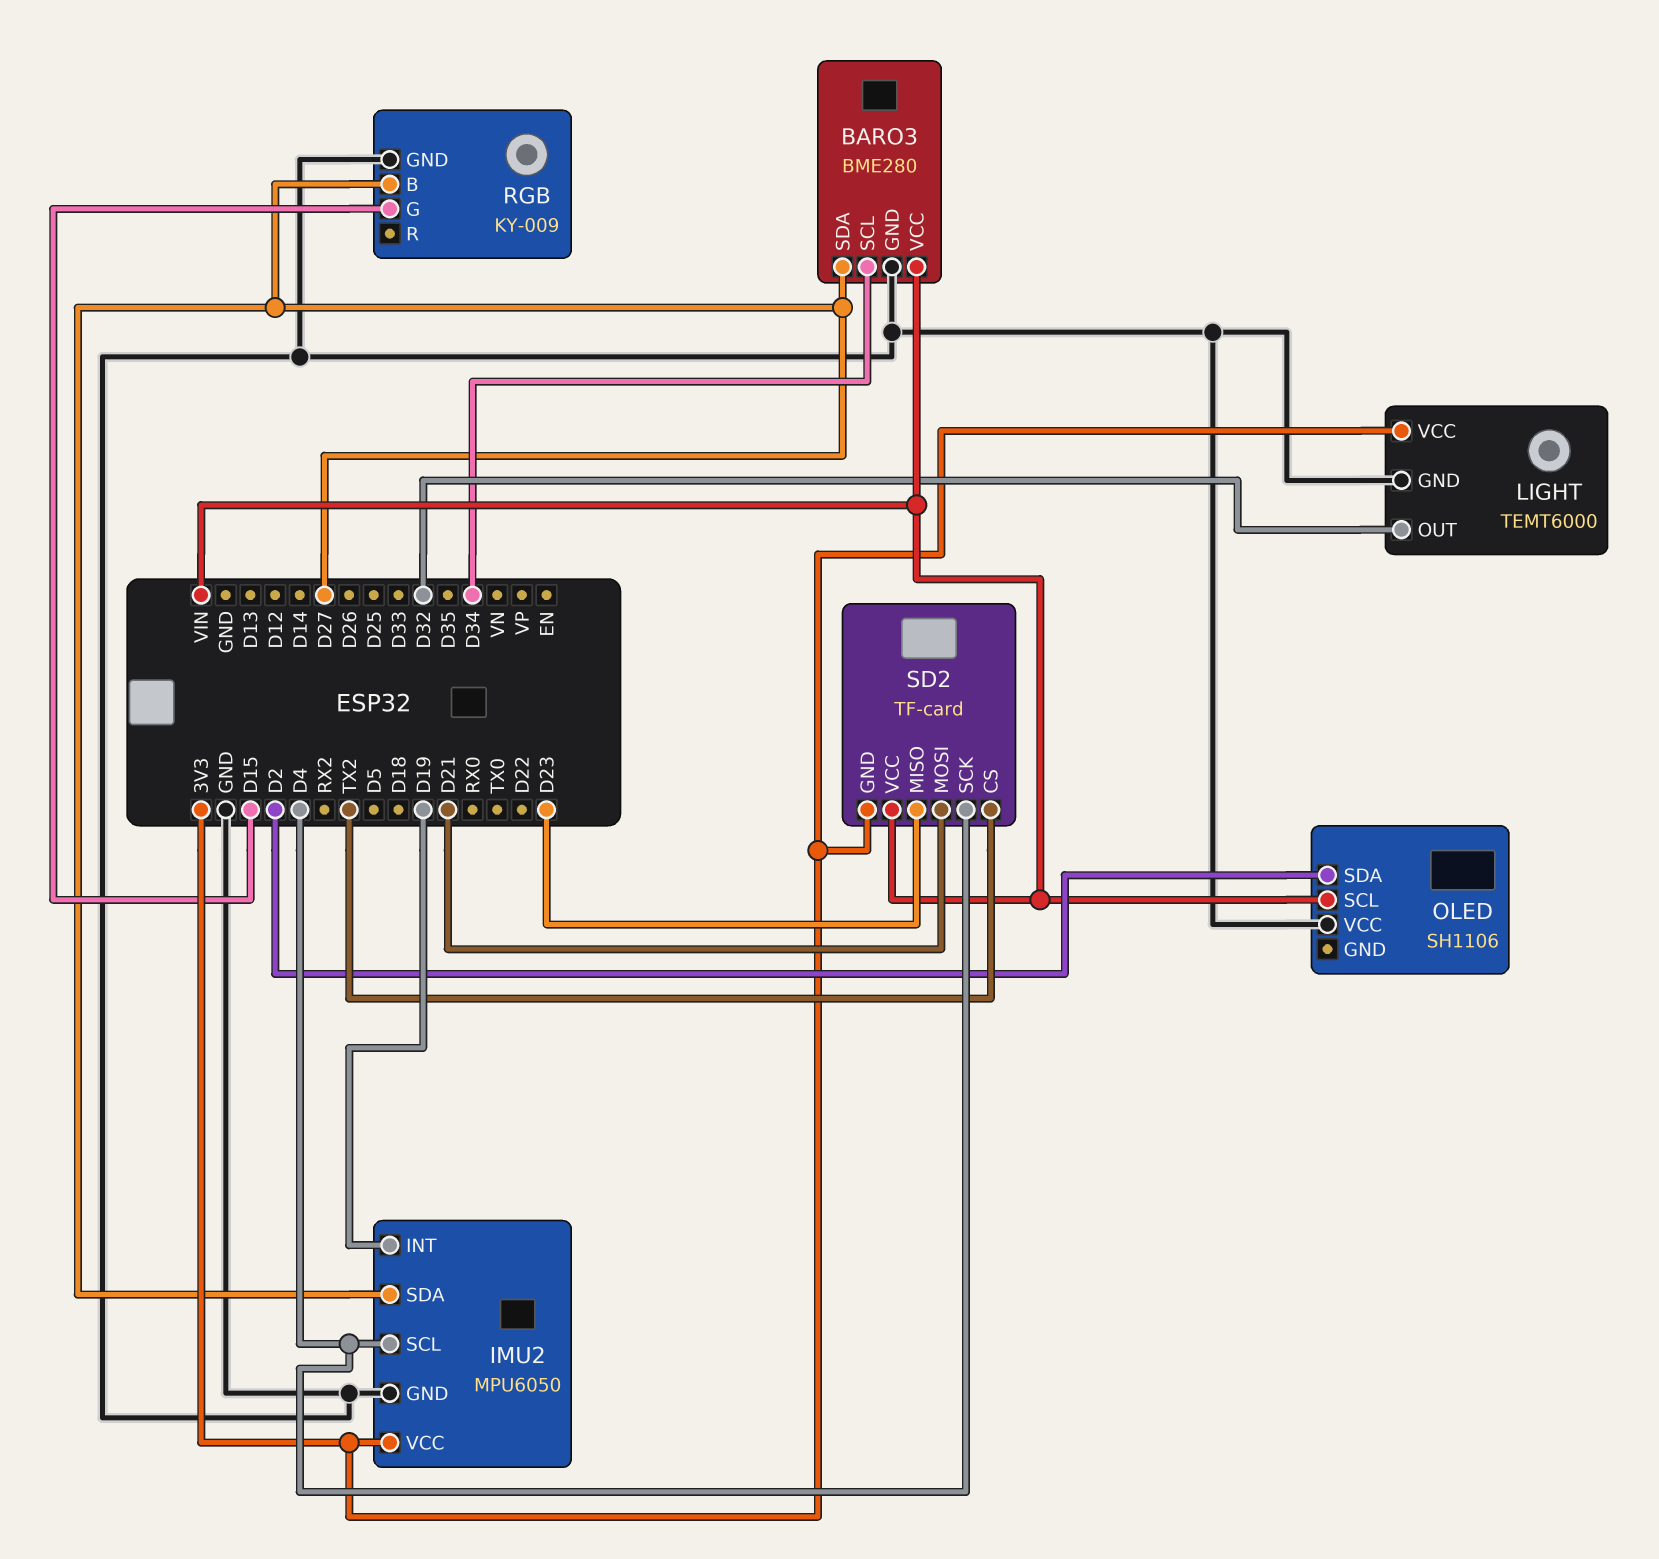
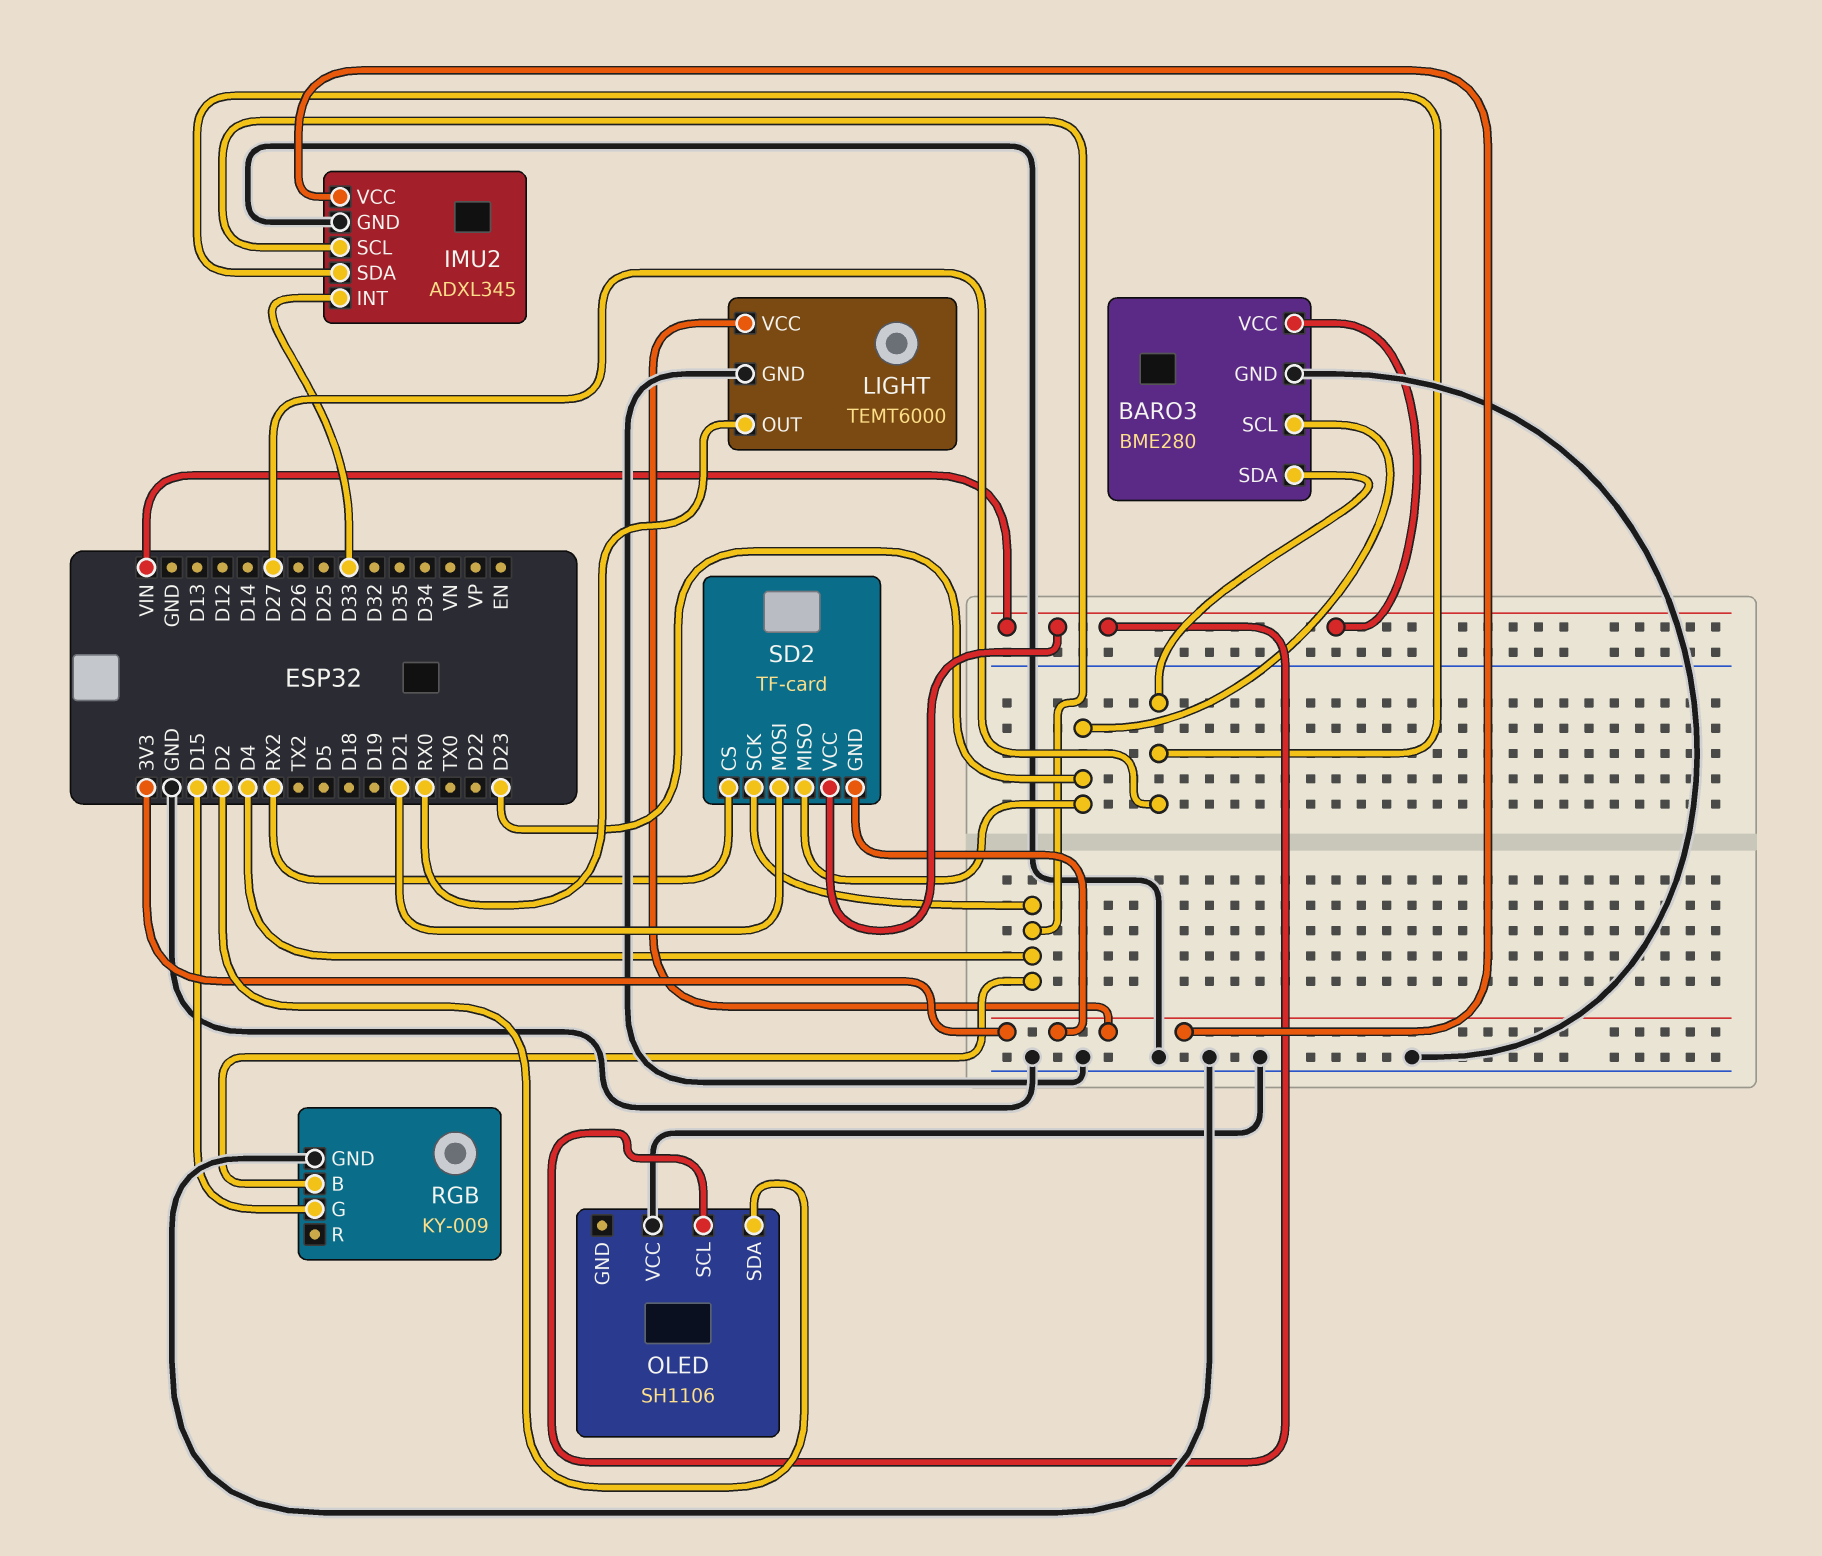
BARO3 pin SCL: D34 -> D23
IMU2: MPU6050 -> ADXL345
IMU2 pin INT: D19 -> D33
LIGHT pin OUT: D32 -> RX0
RGB pin B: D27 -> D4
SD2 pin CS: TX2 -> RX2

